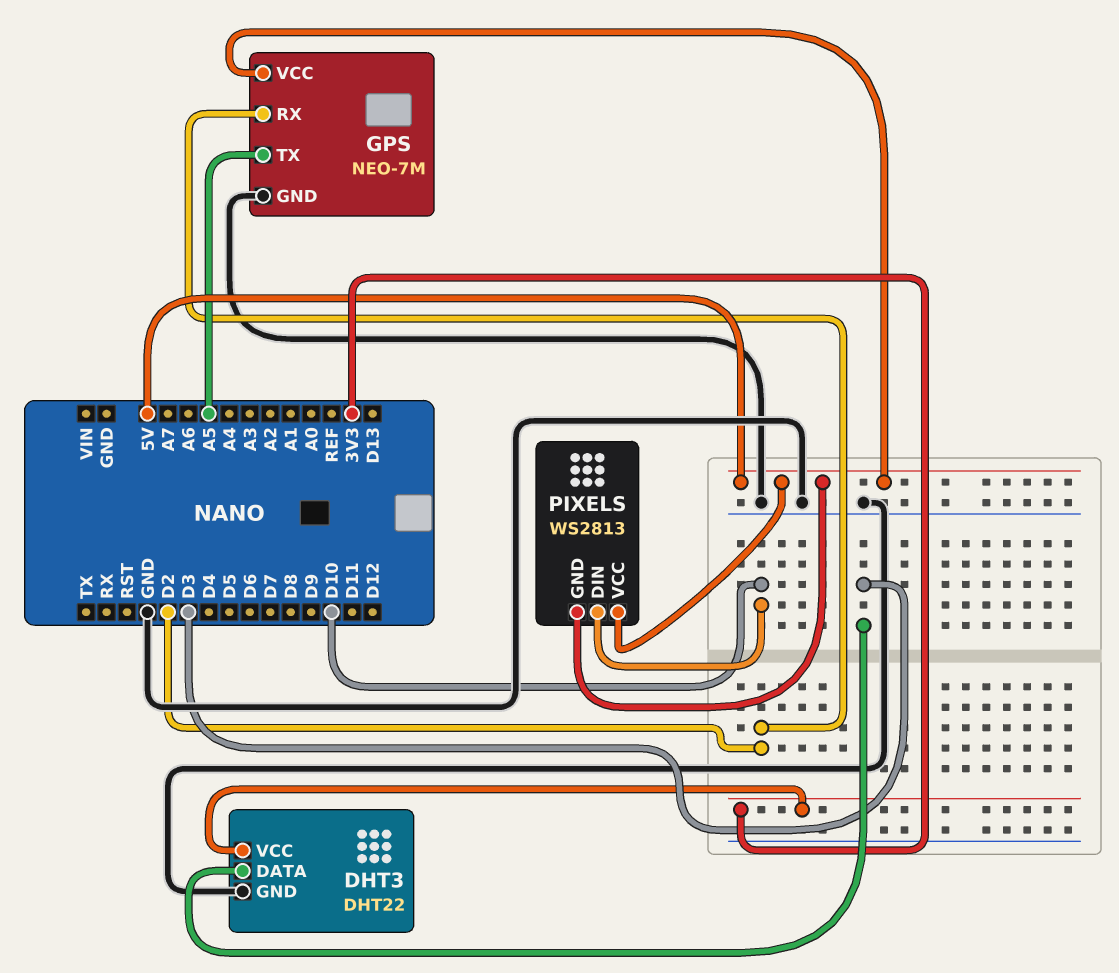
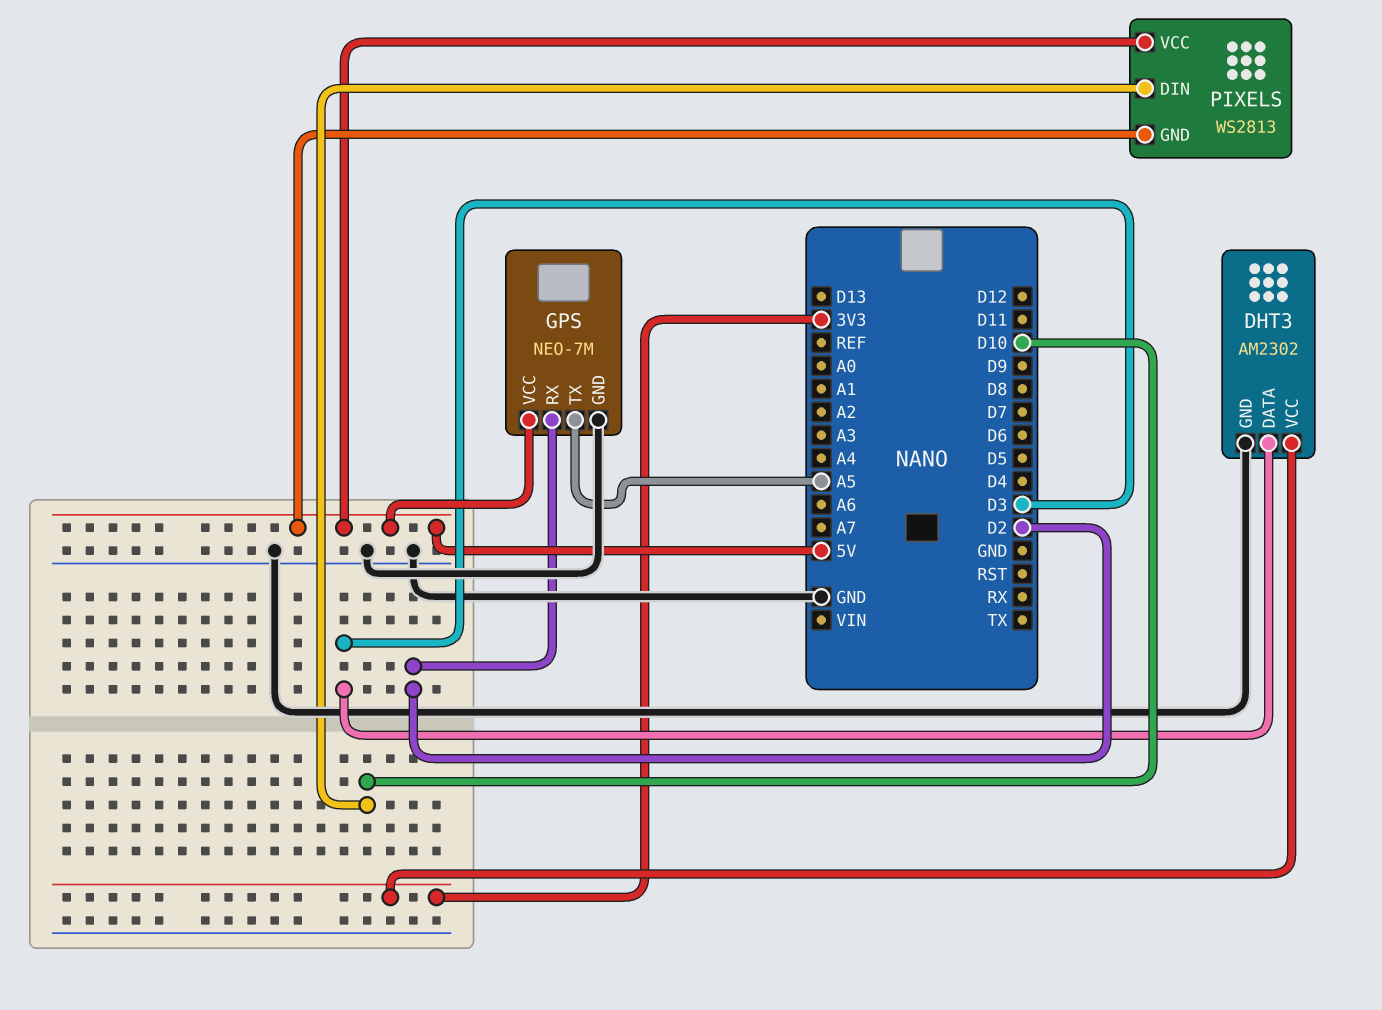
DHT3: DHT22 -> AM2302

